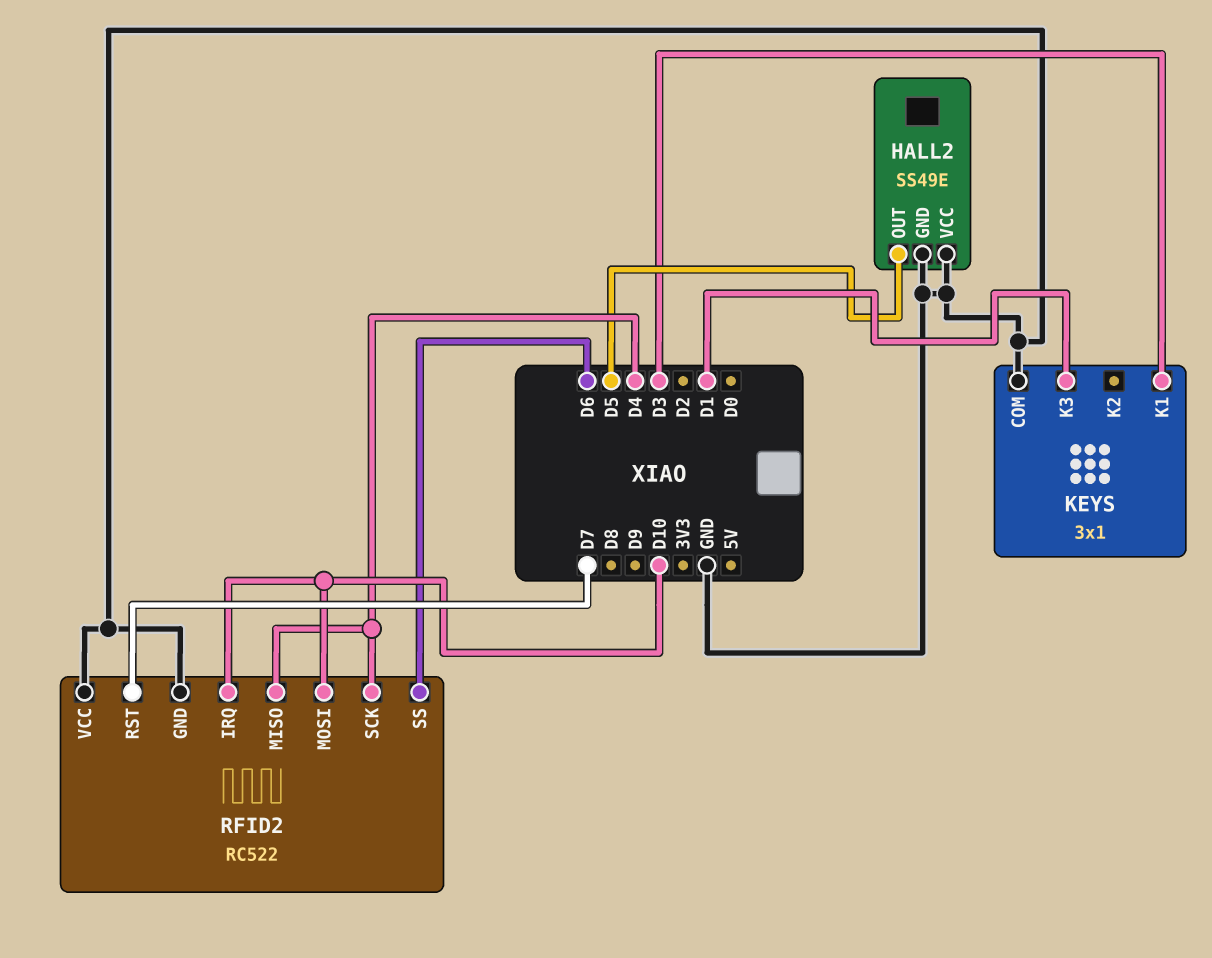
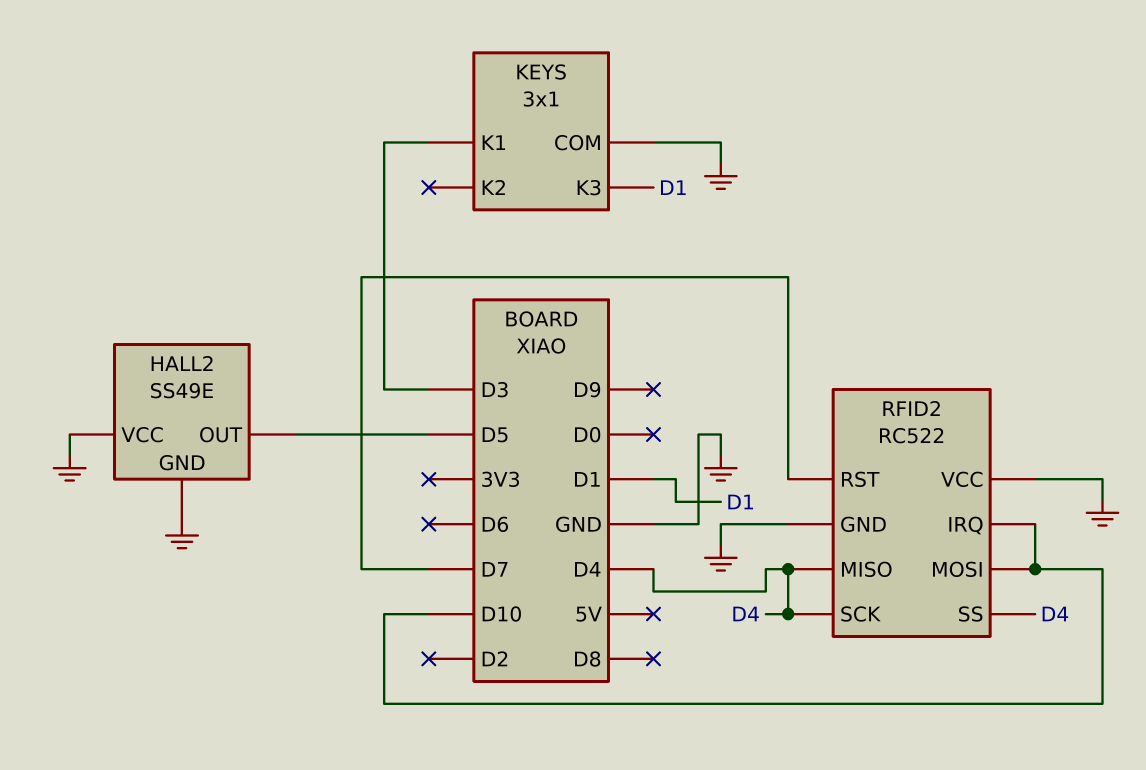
RFID2 pin SS: D6 -> D4

